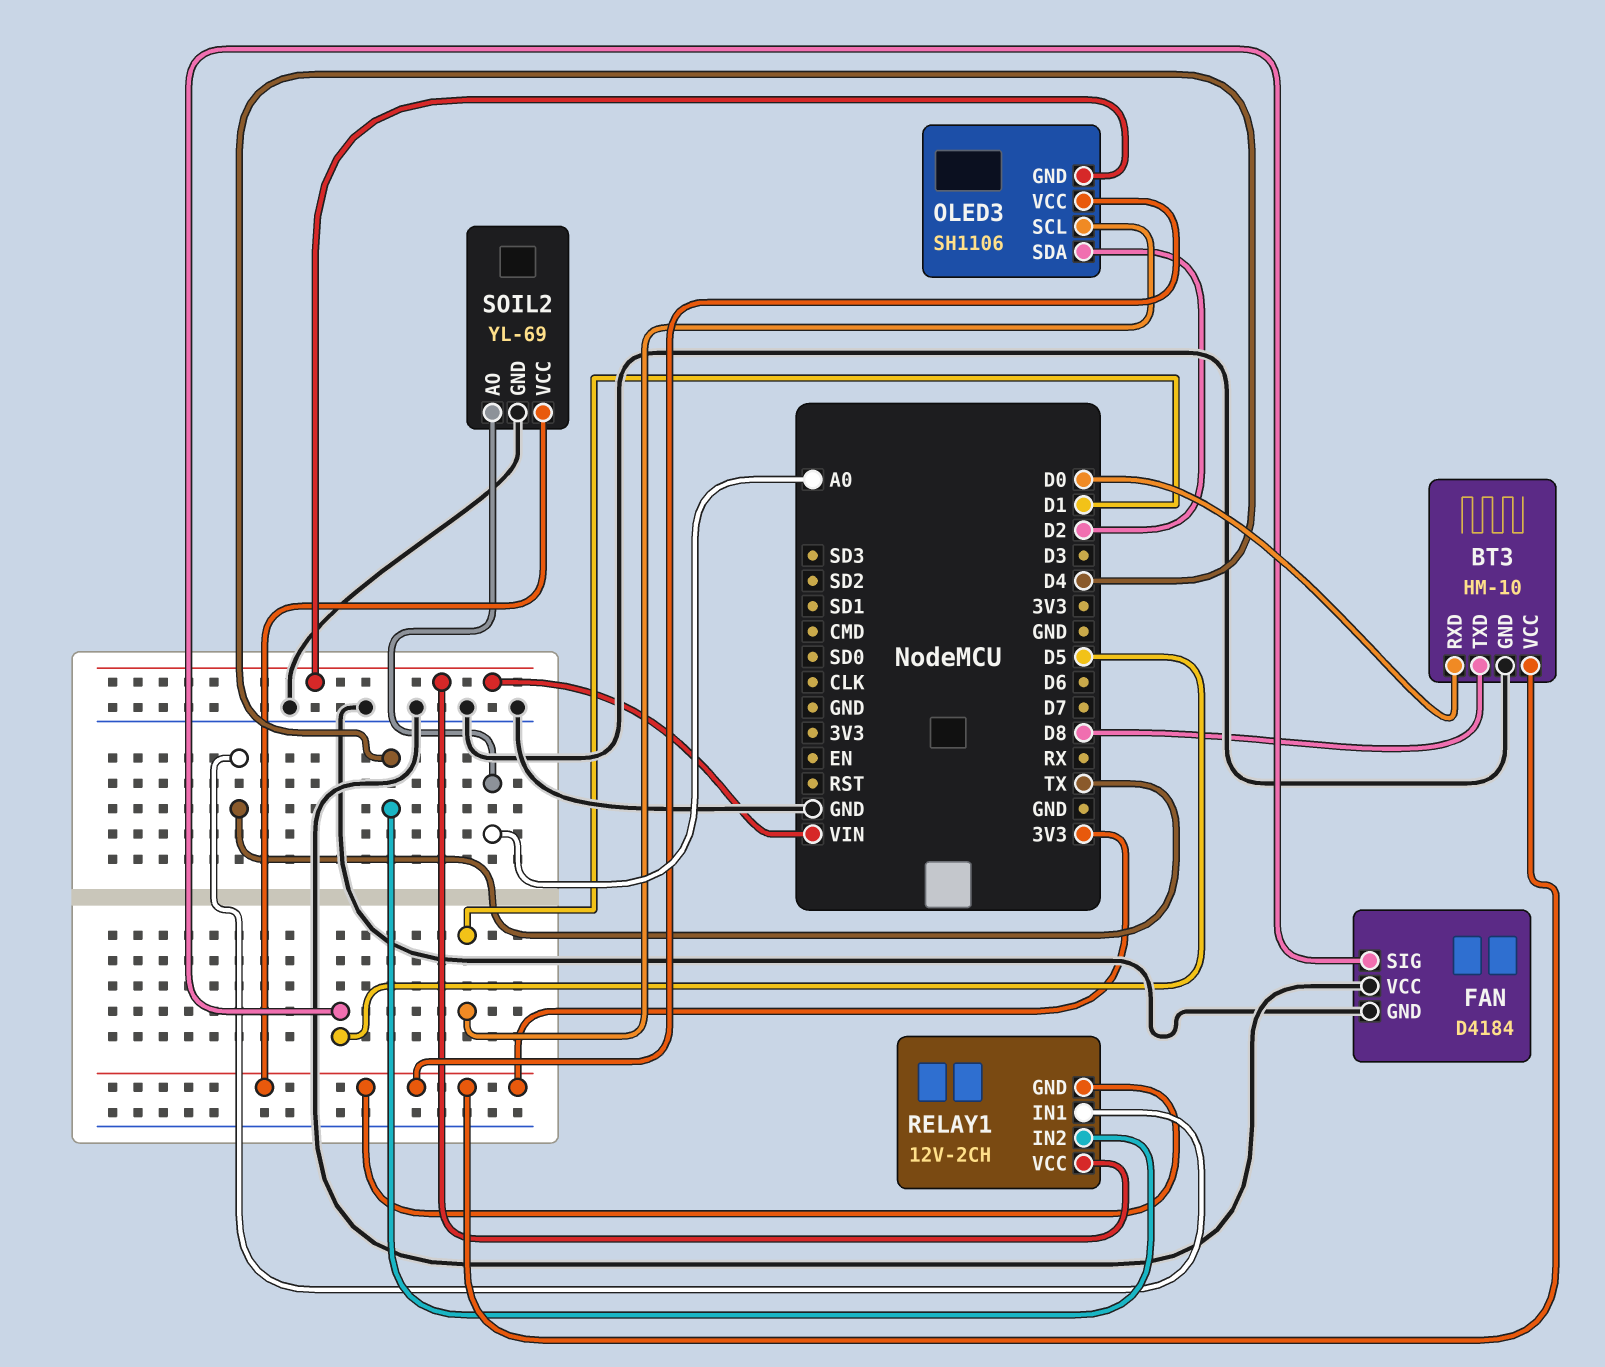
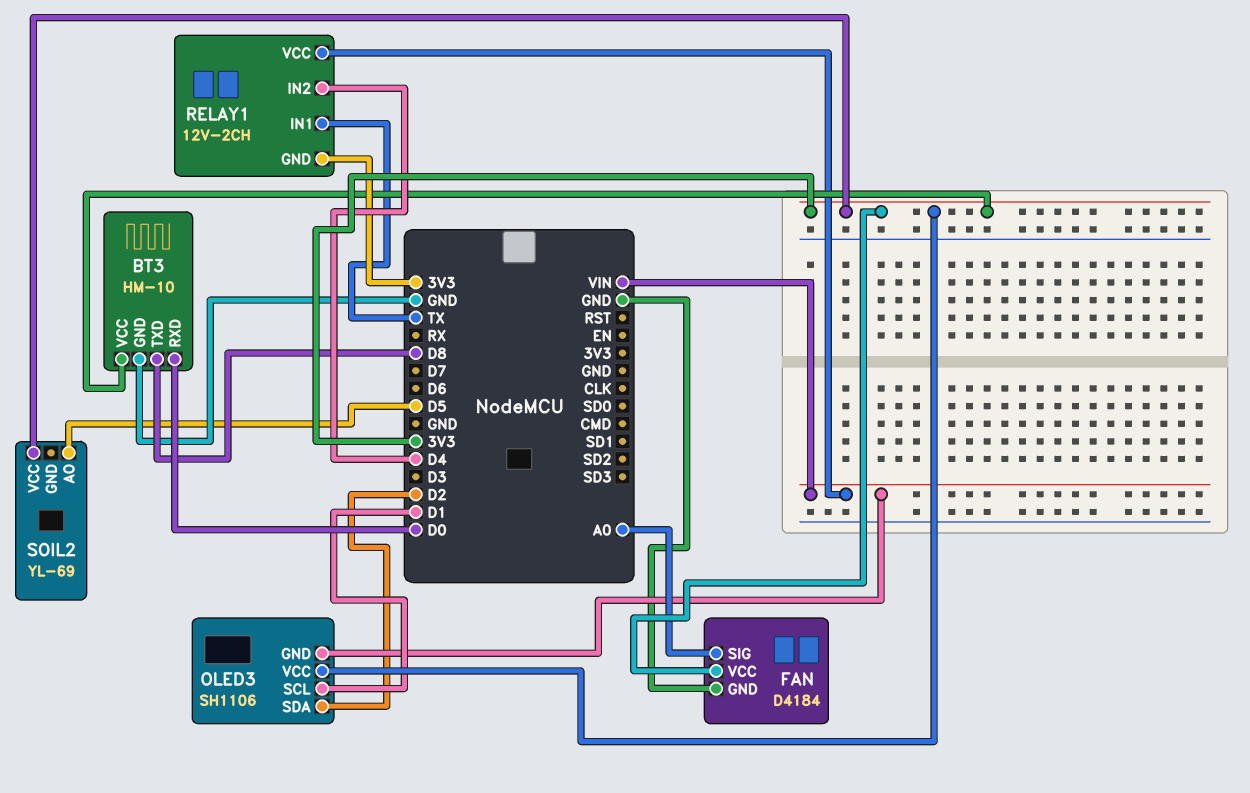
FAN pin SIG: D5 -> A0
FAN pin VCC: GND -> 3V3
SOIL2 pin AO: A0 -> D5
SOIL2 pin GND: GND -> none

